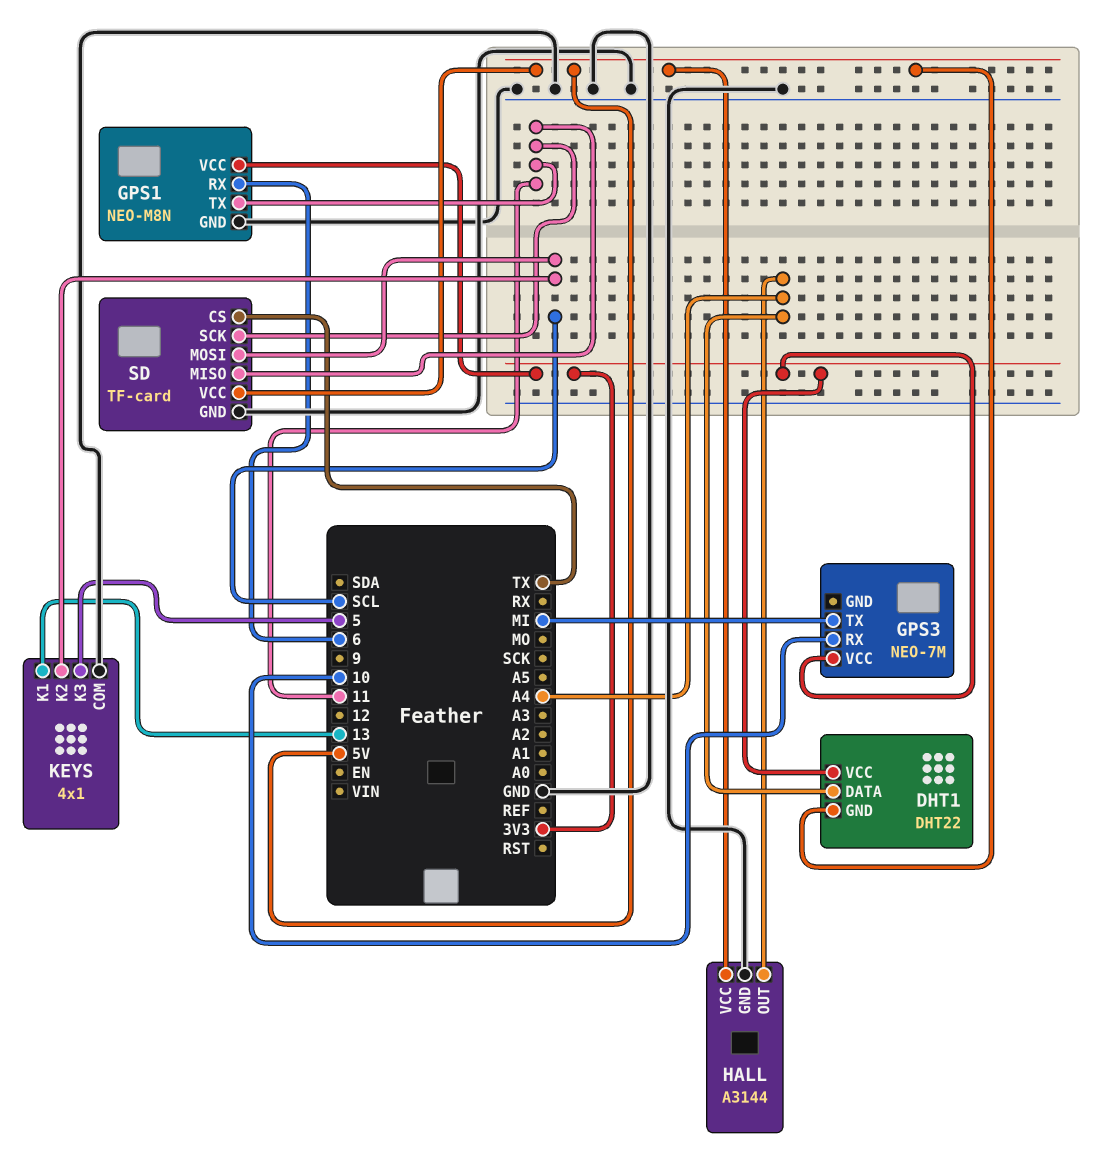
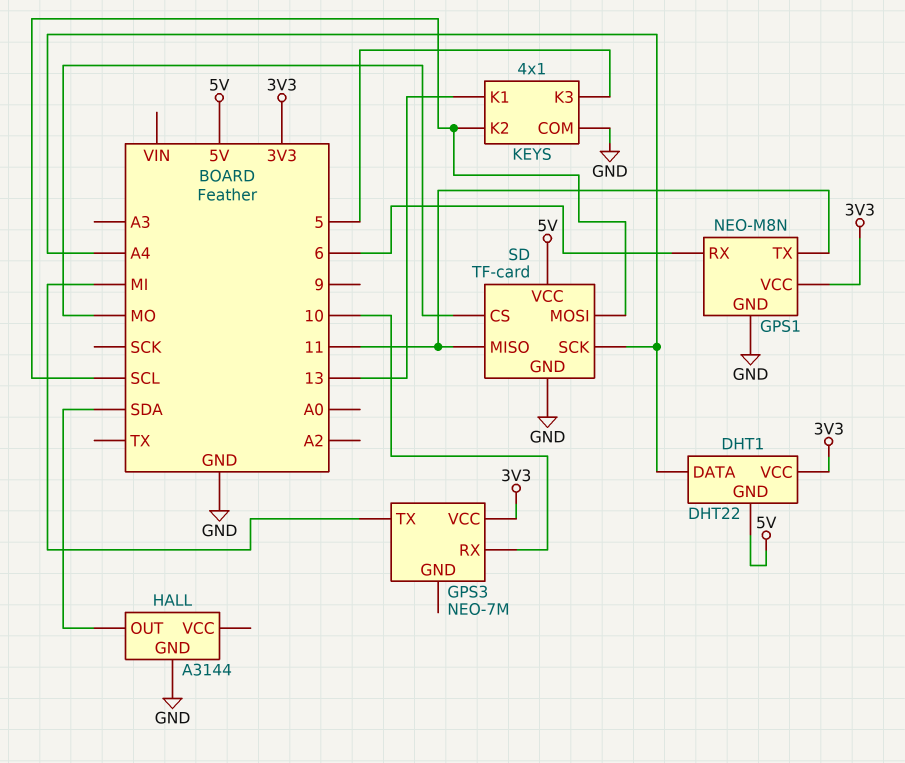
HALL pin OUT: A4 -> SDA
HALL pin VCC: 5V -> none
SD pin CS: TX -> MO
SD pin SCK: 11 -> A4

